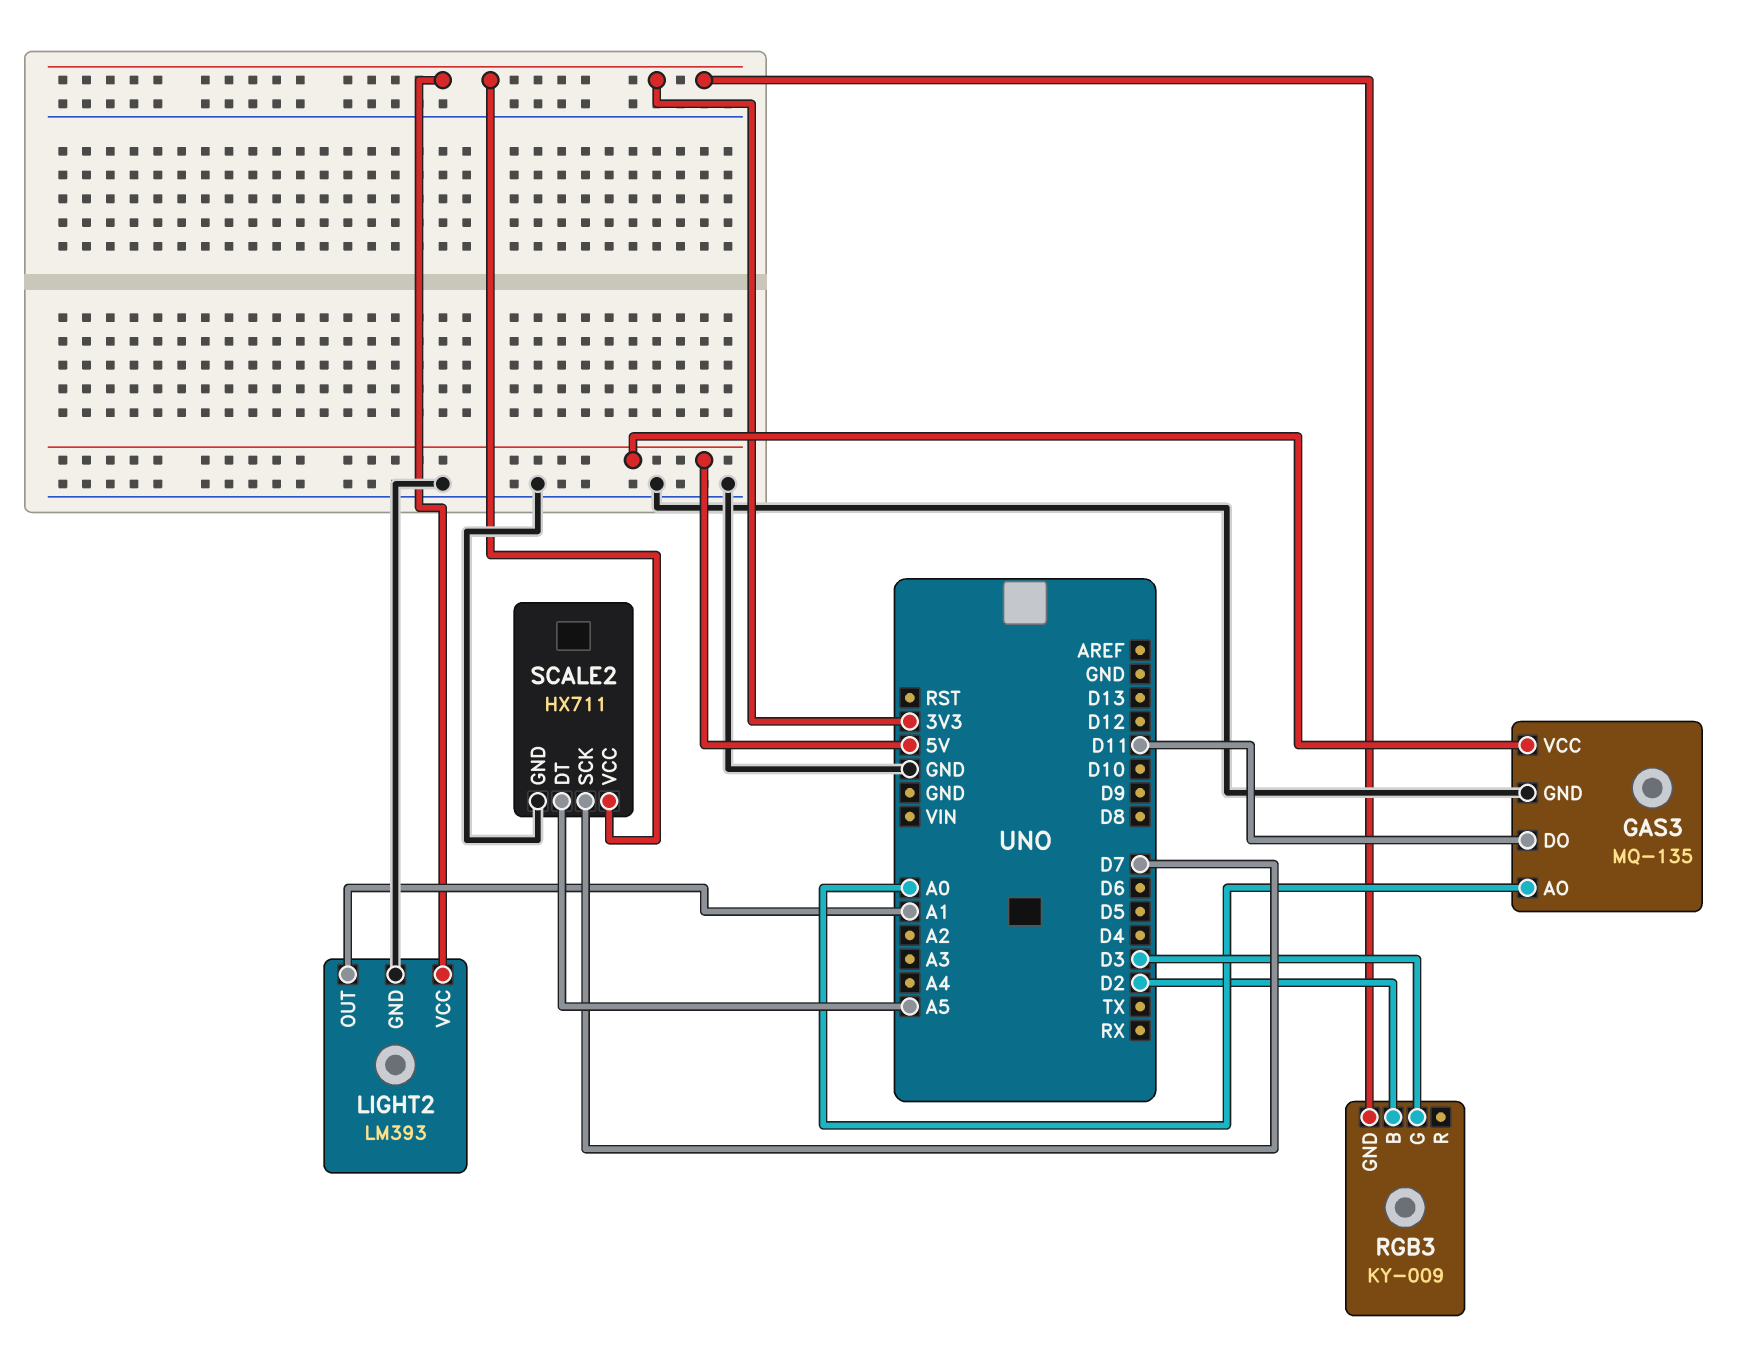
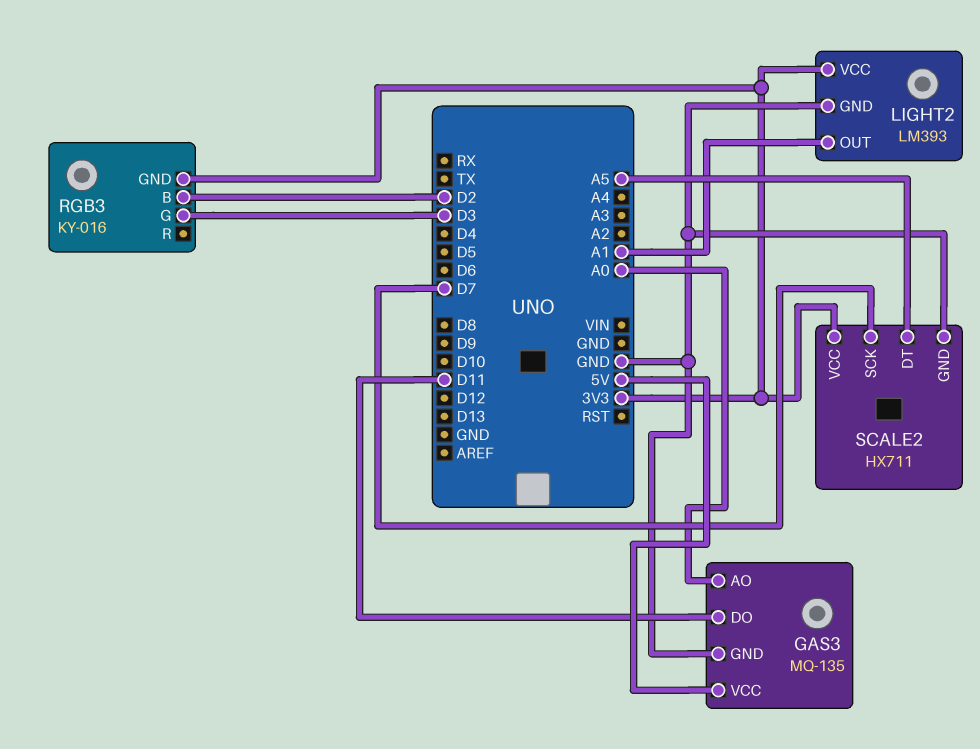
RGB3: KY-009 -> KY-016

